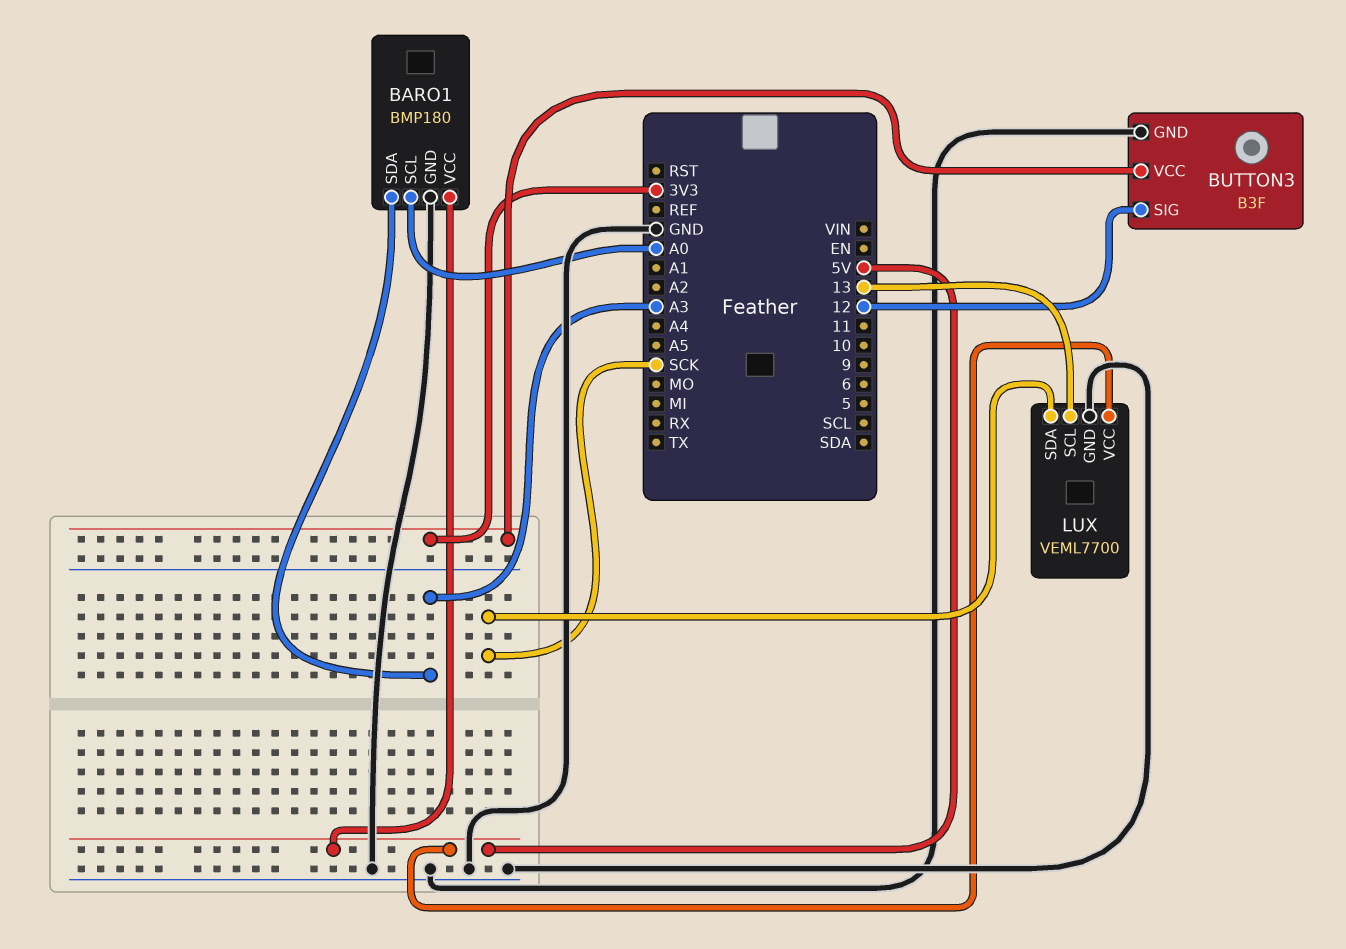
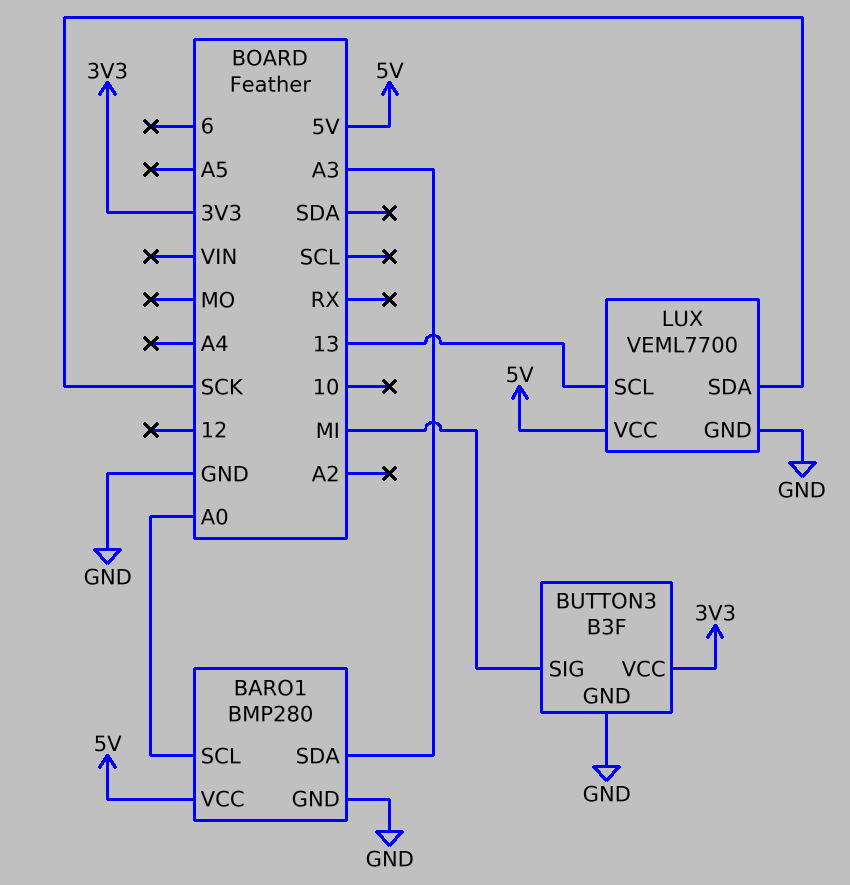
BARO1: BMP180 -> BMP280
BUTTON3 pin SIG: 12 -> MI

